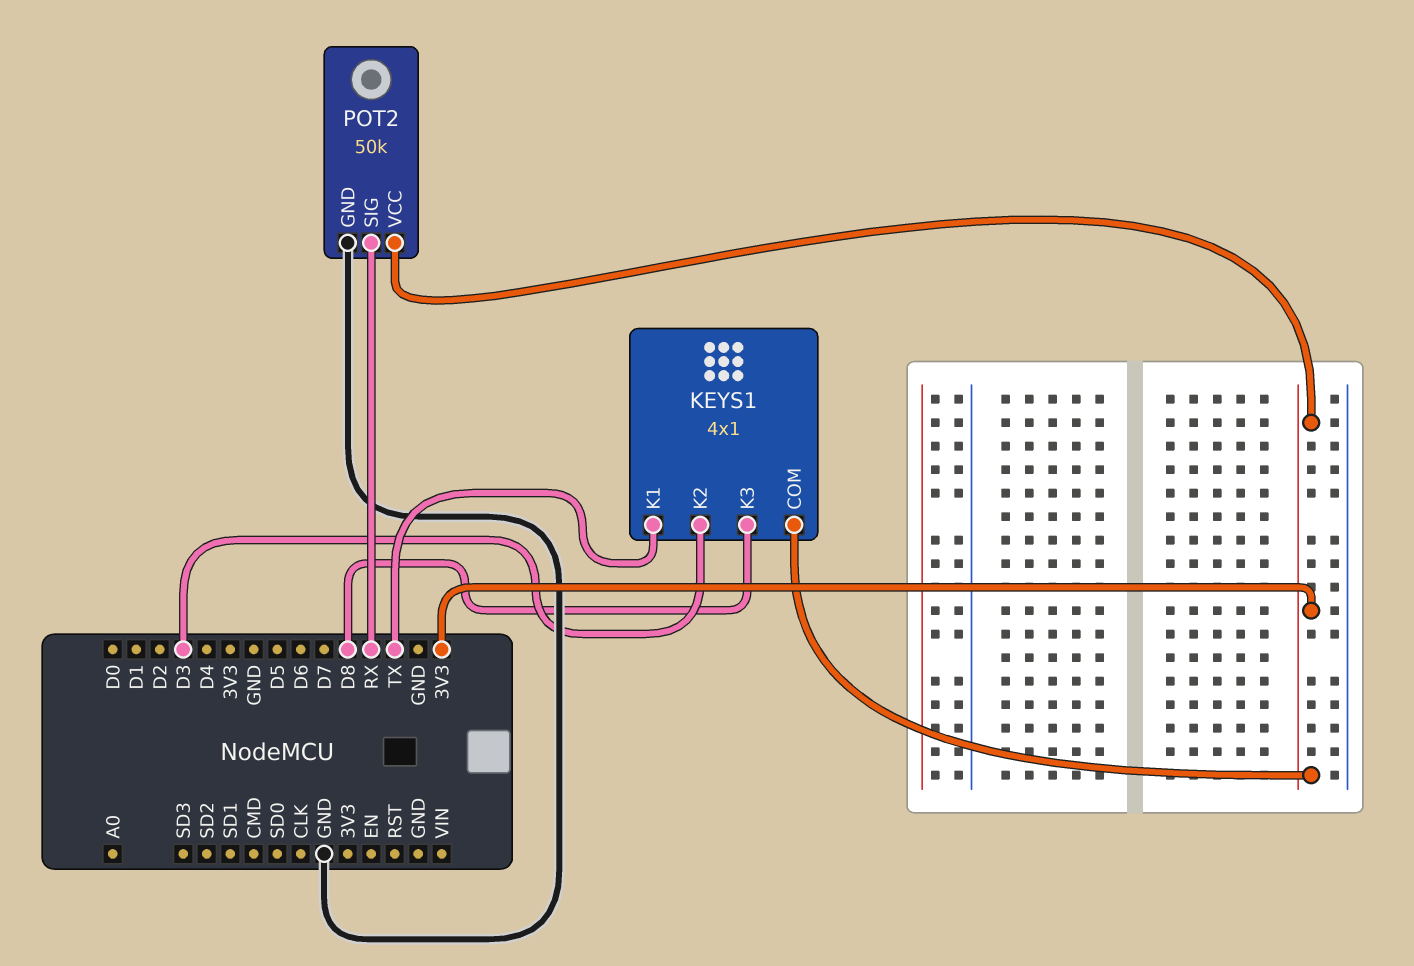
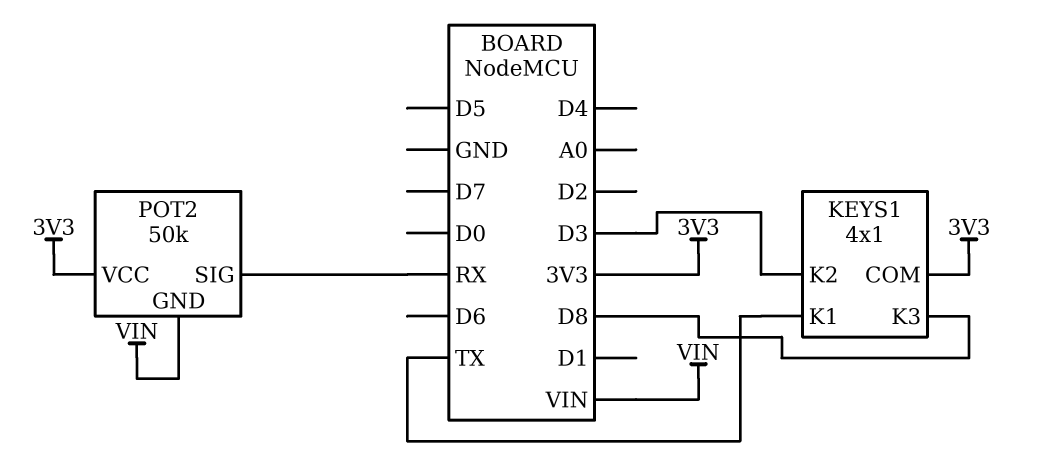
POT2 pin GND: GND -> VIN

